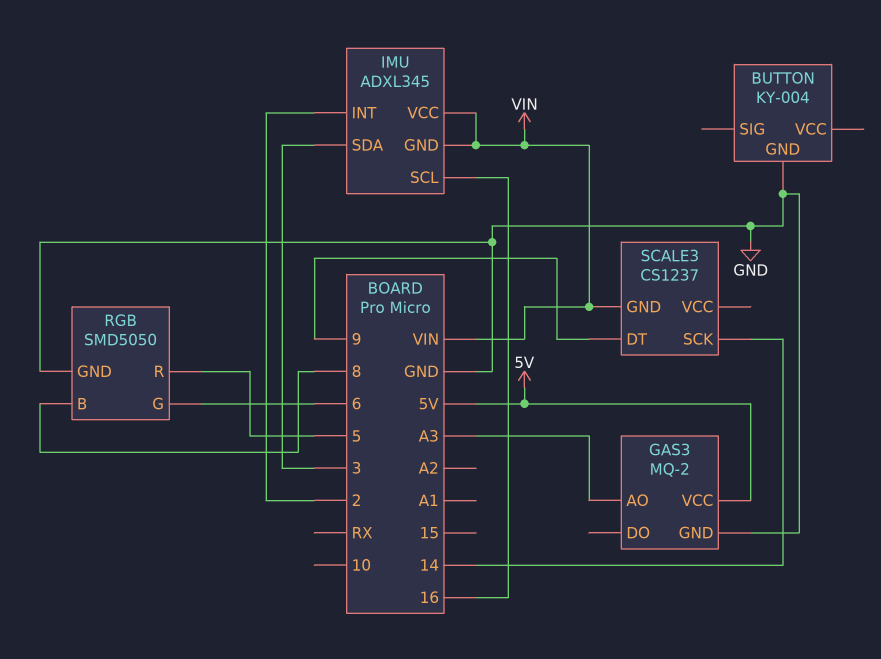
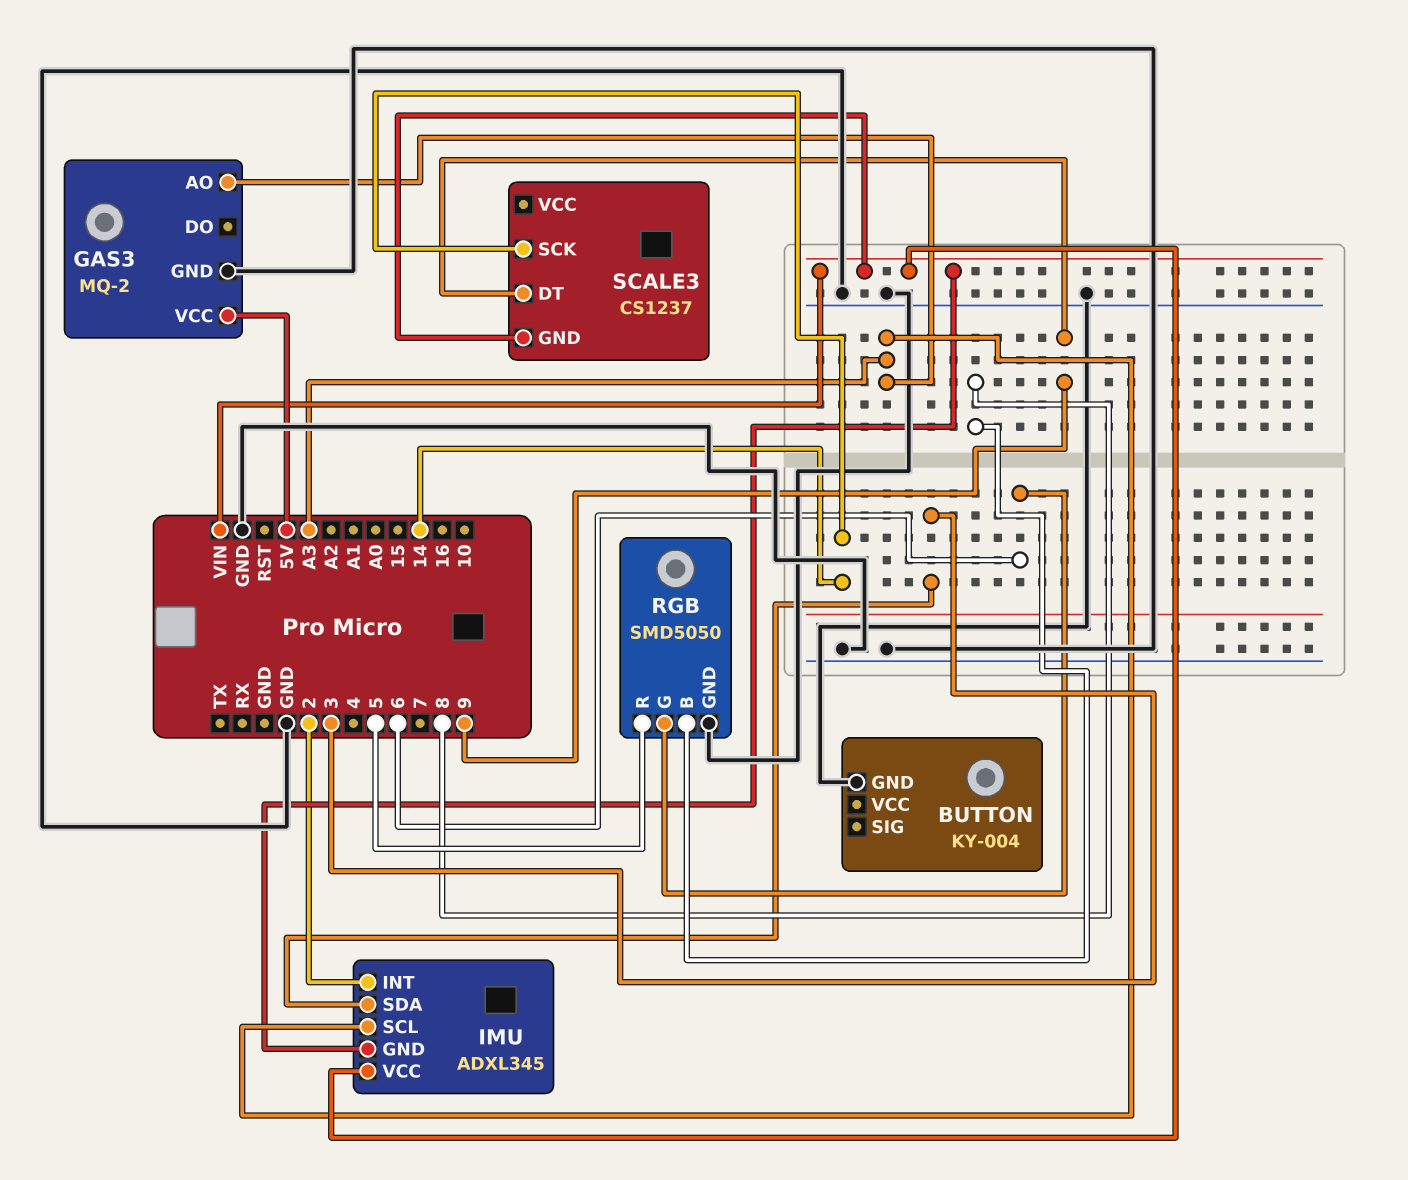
IMU pin SCL: 16 -> A3

